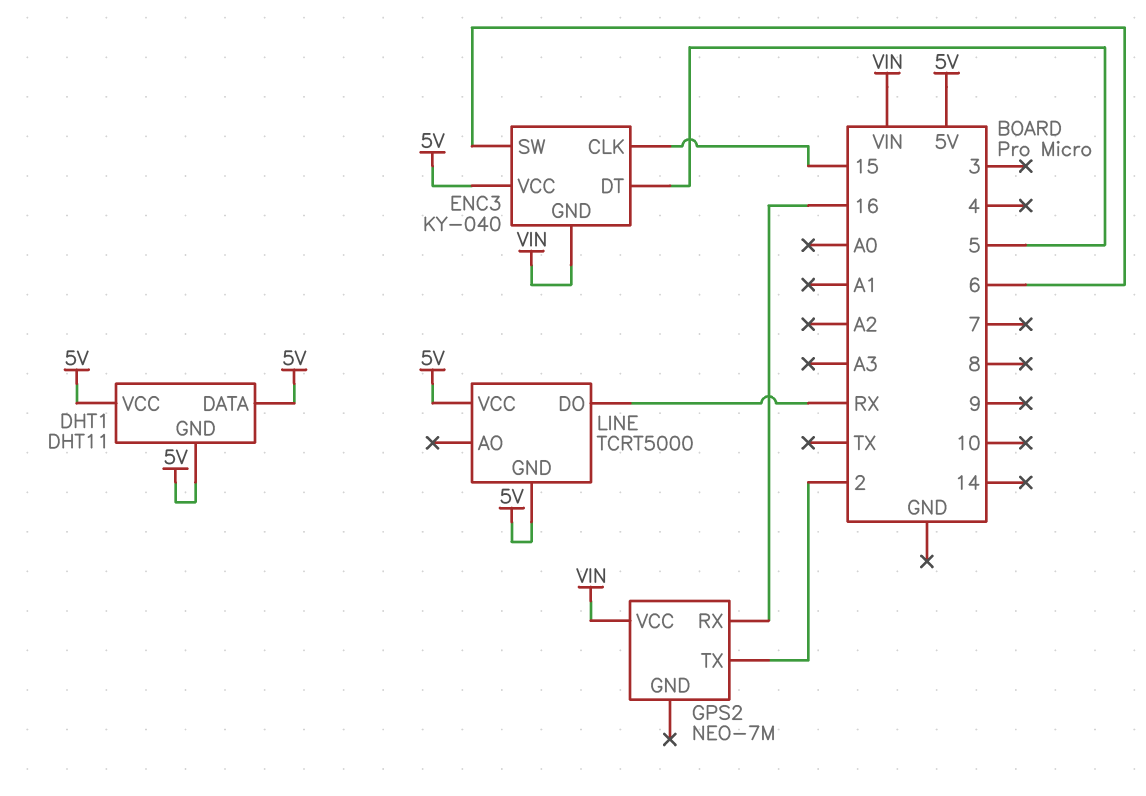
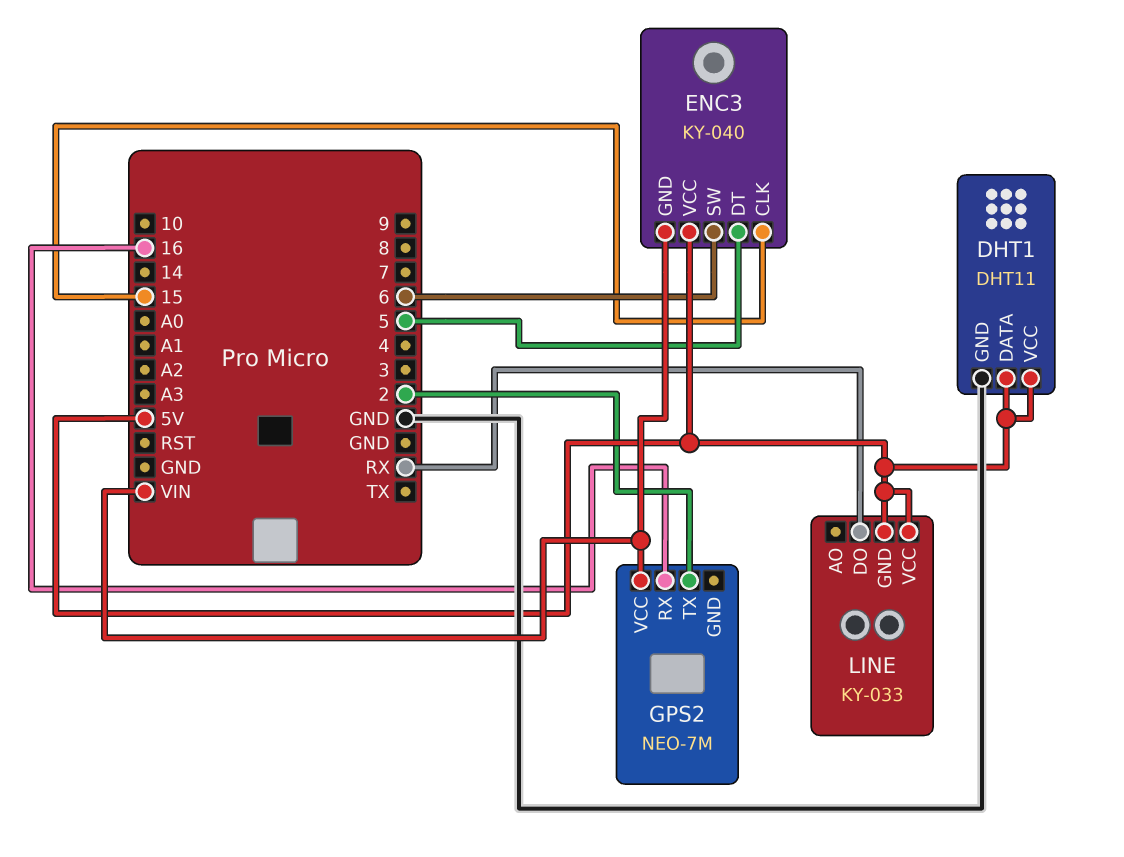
DHT1 pin GND: 5V -> GND
LINE: TCRT5000 -> KY-033

